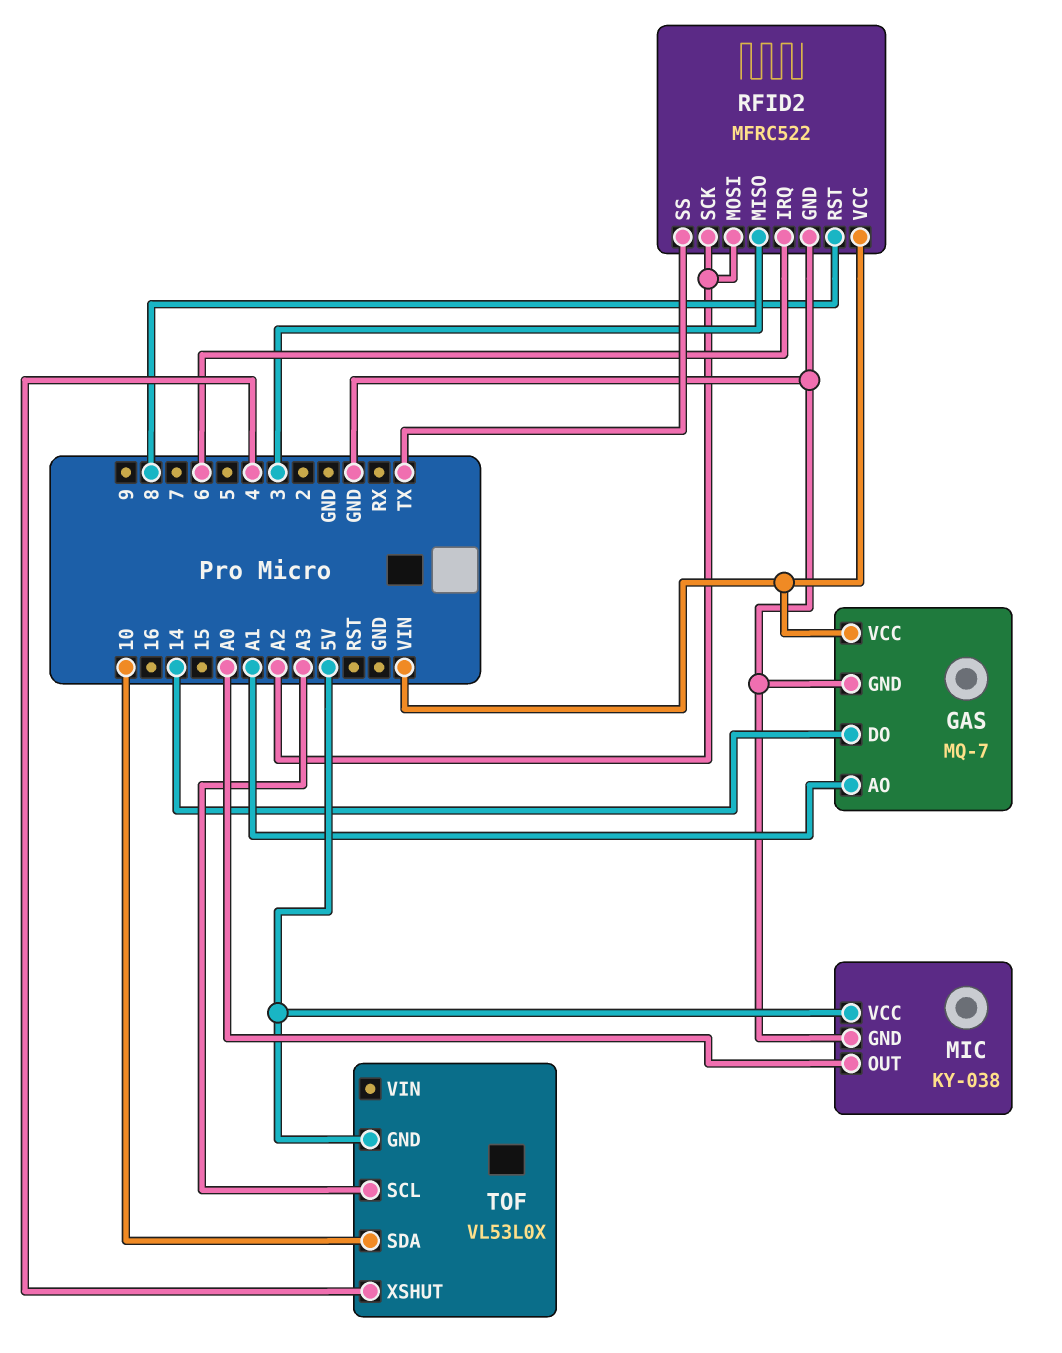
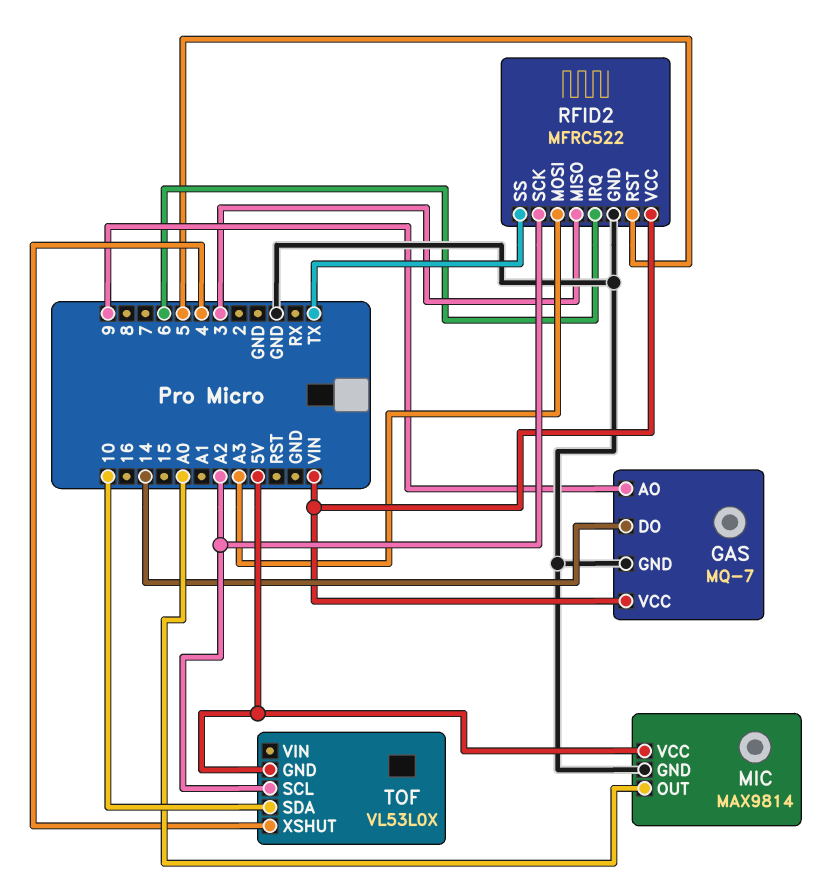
GAS pin AO: A1 -> 9
MIC: KY-038 -> MAX9814
RFID2 pin MOSI: A2 -> A3
RFID2 pin RST: 8 -> 5
TOF pin SCL: A3 -> A2

